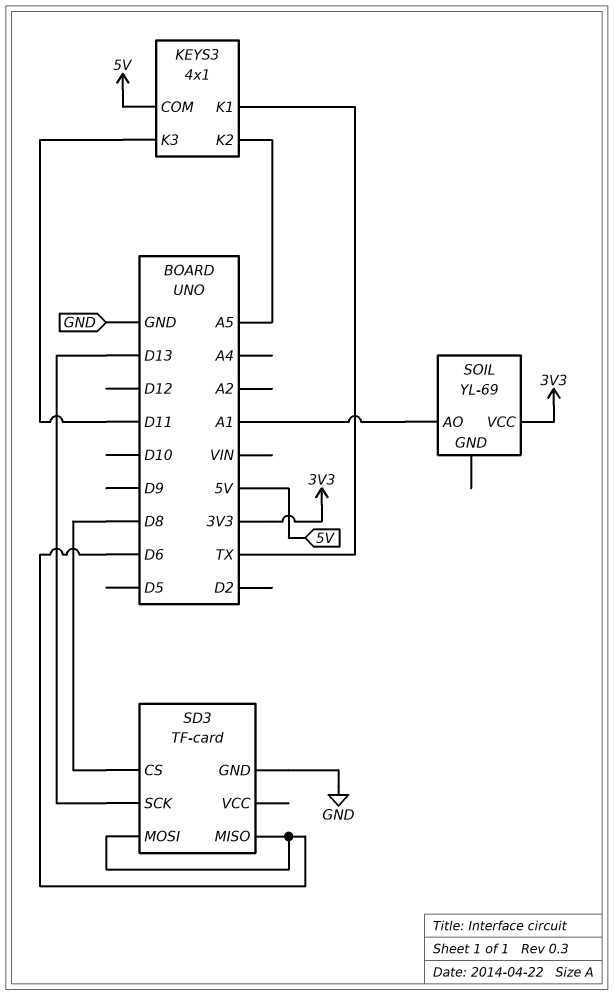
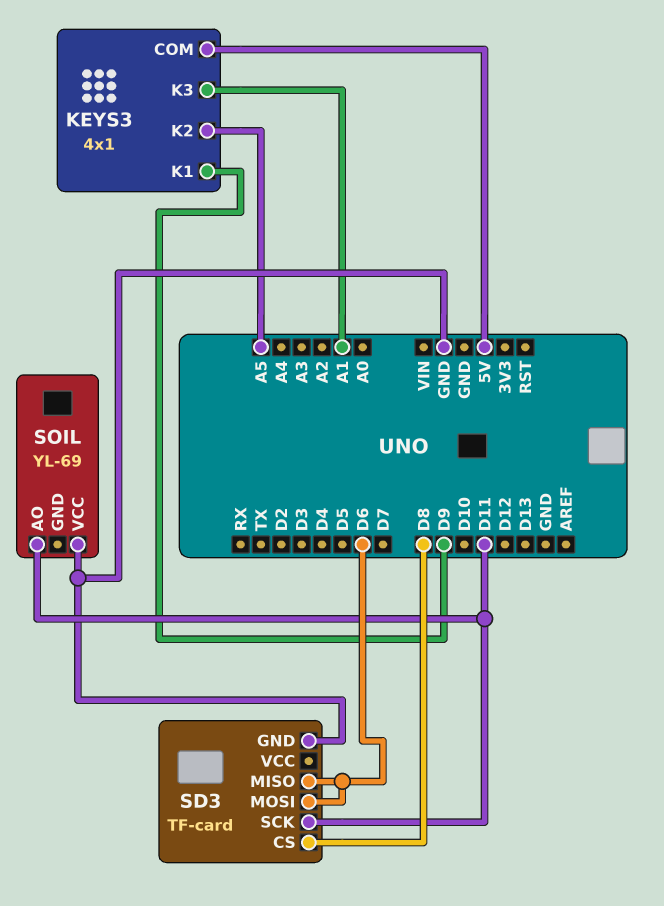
KEYS3 pin K1: TX -> D9
KEYS3 pin K3: D11 -> A1
SD3 pin SCK: D13 -> D11
SOIL pin AO: A1 -> D11
SOIL pin VCC: 3V3 -> GND

